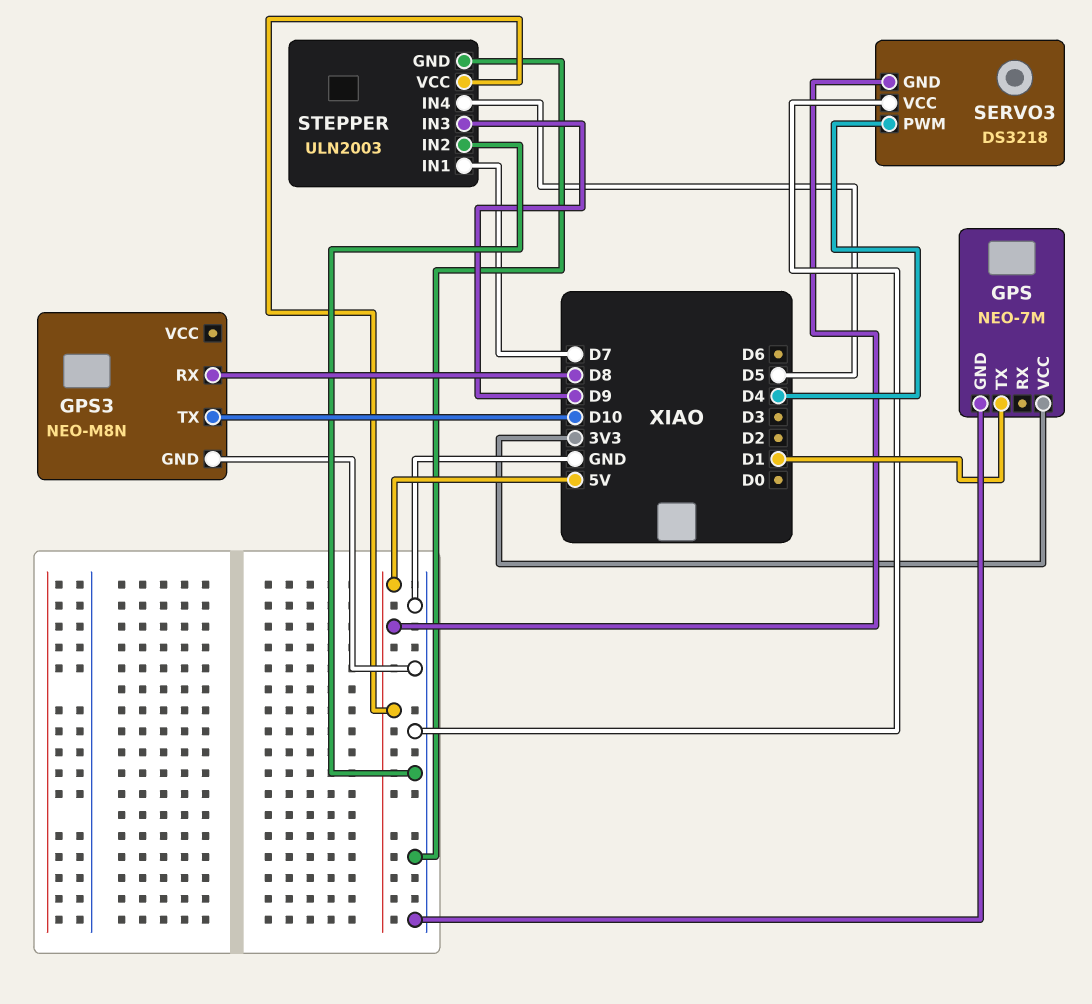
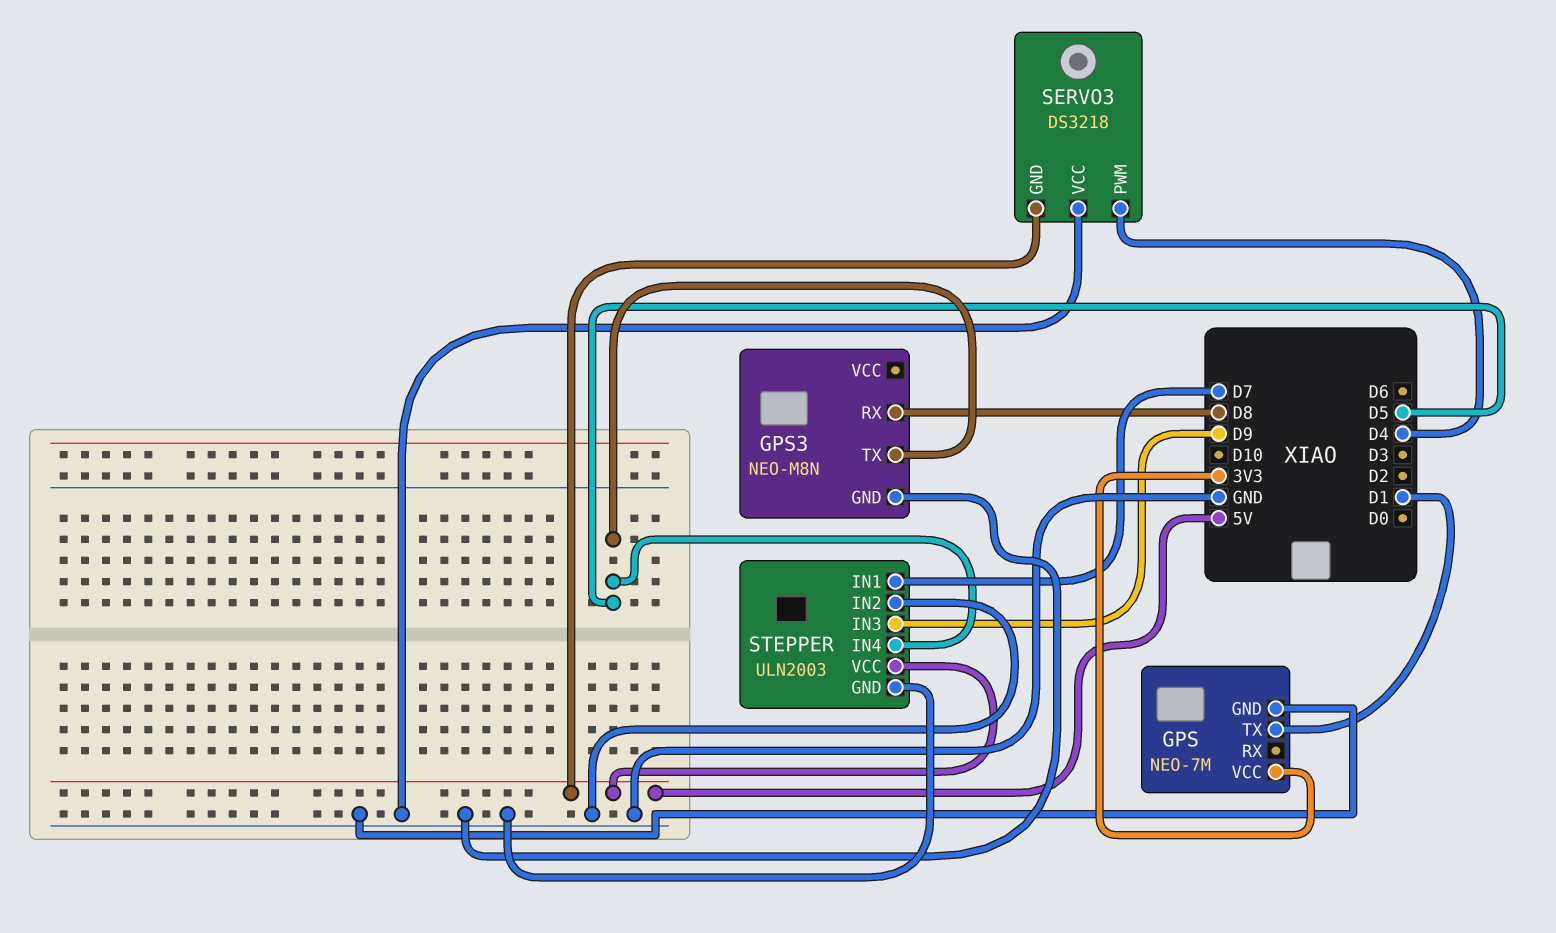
GPS3 pin TX: D10 -> D5

